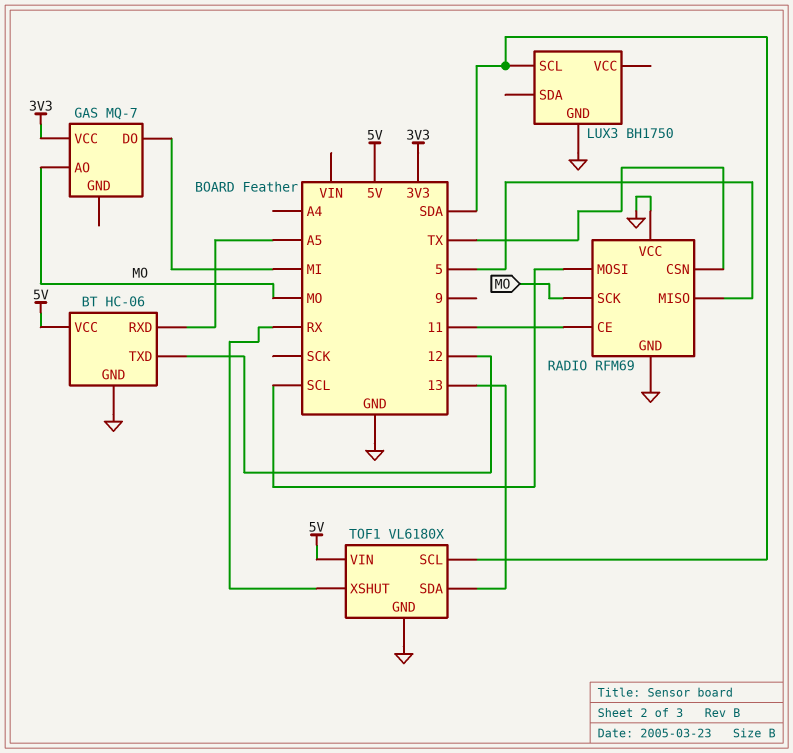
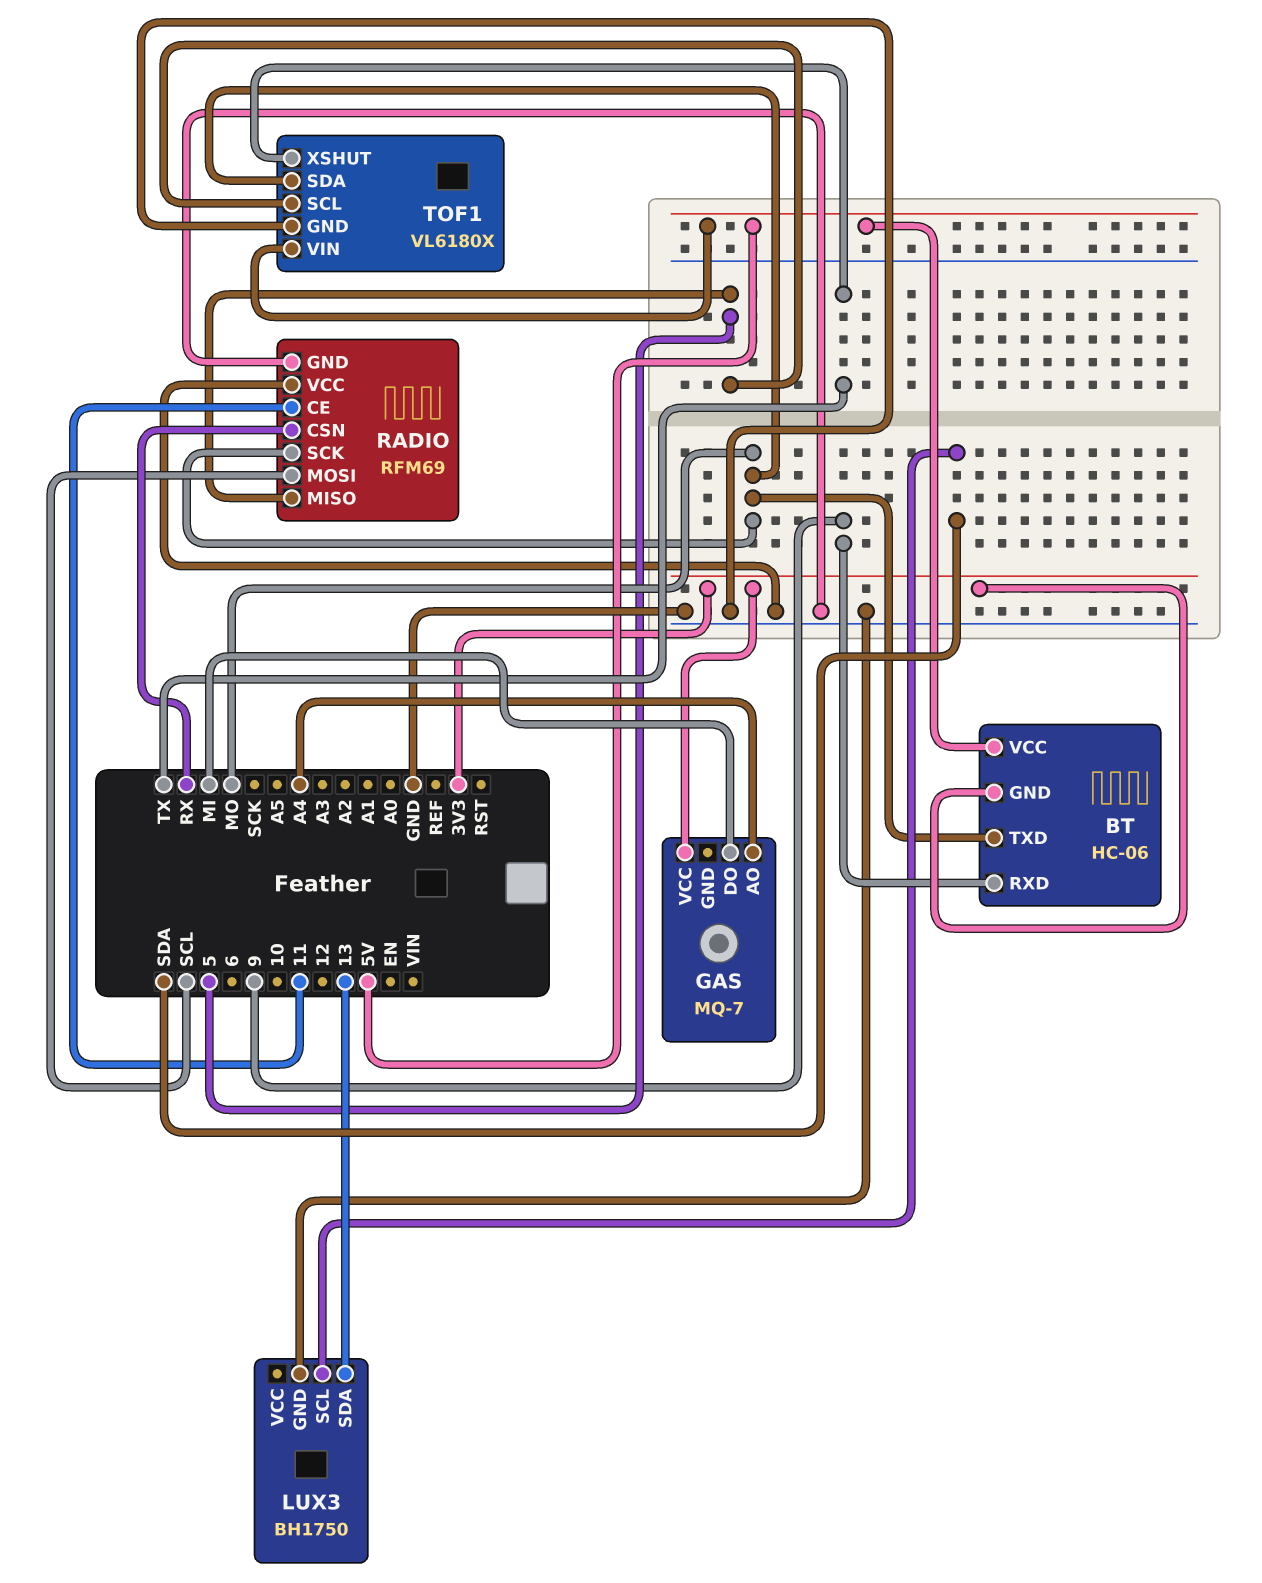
BT pin GND: GND -> 3V3
BT pin RXD: A5 -> 9
BT pin TXD: 12 -> MO
GAS pin AO: MO -> A4
LUX3 pin SDA: none -> 13
RADIO pin CSN: TX -> RX
TOF1 pin SCL: SDA -> 5
TOF1 pin SDA: 13 -> MO
TOF1 pin XSHUT: RX -> TX

